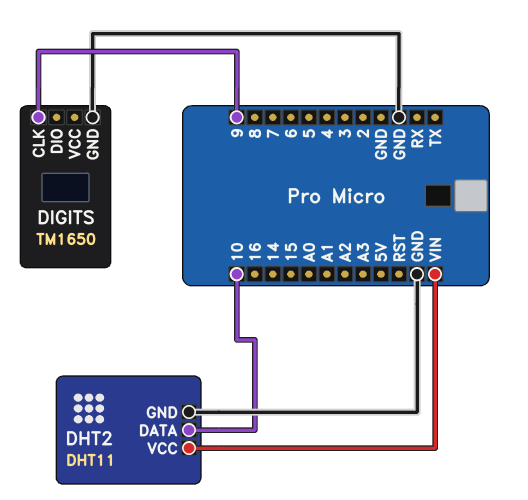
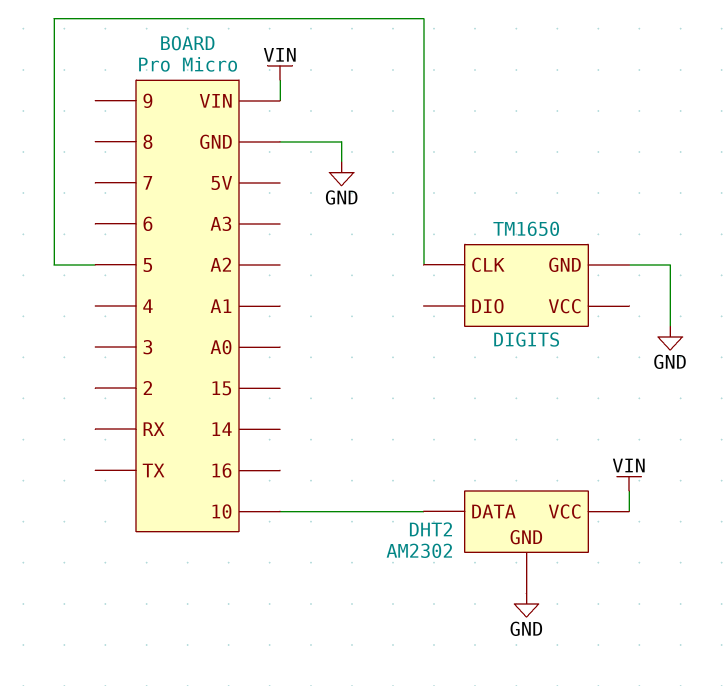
DHT2: DHT11 -> AM2302
DIGITS pin CLK: 9 -> 5

